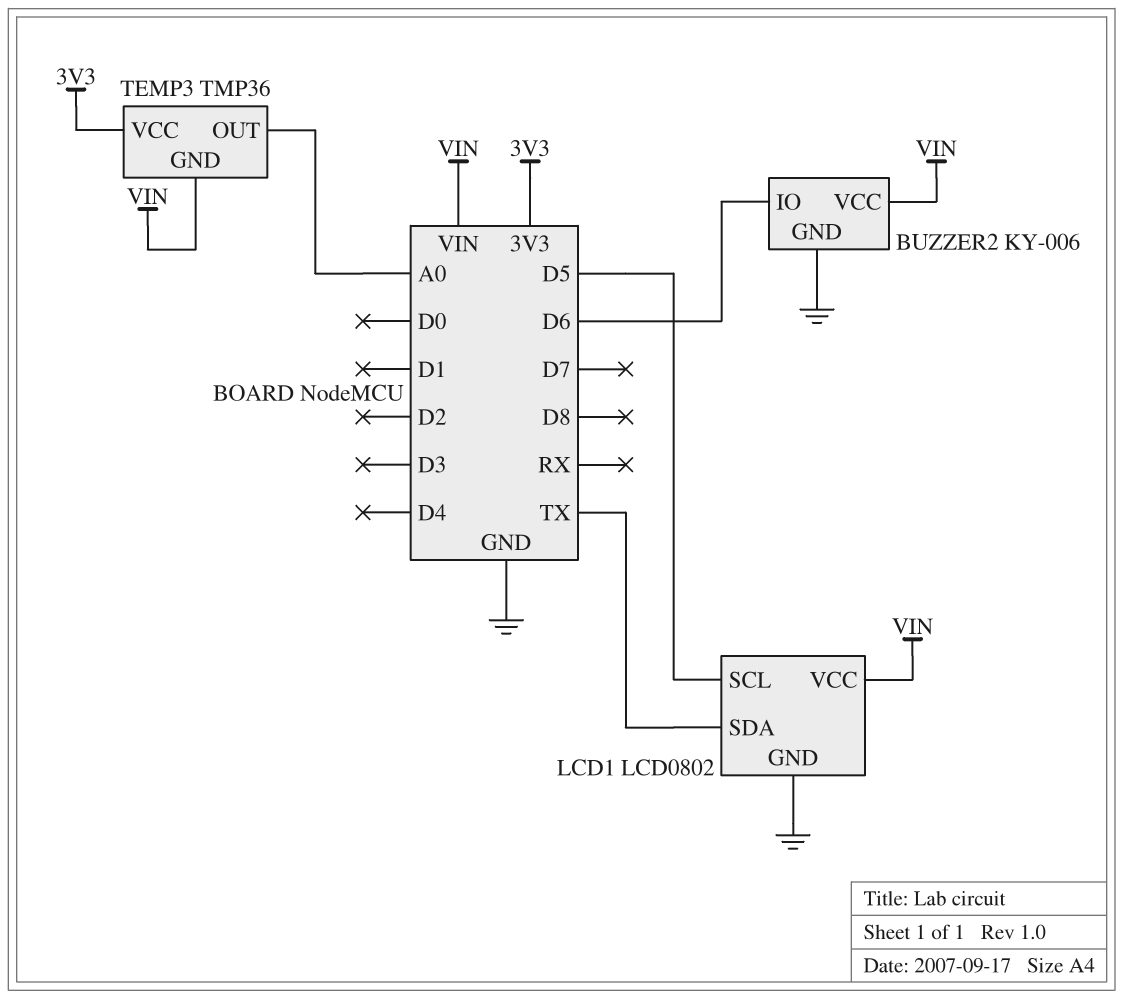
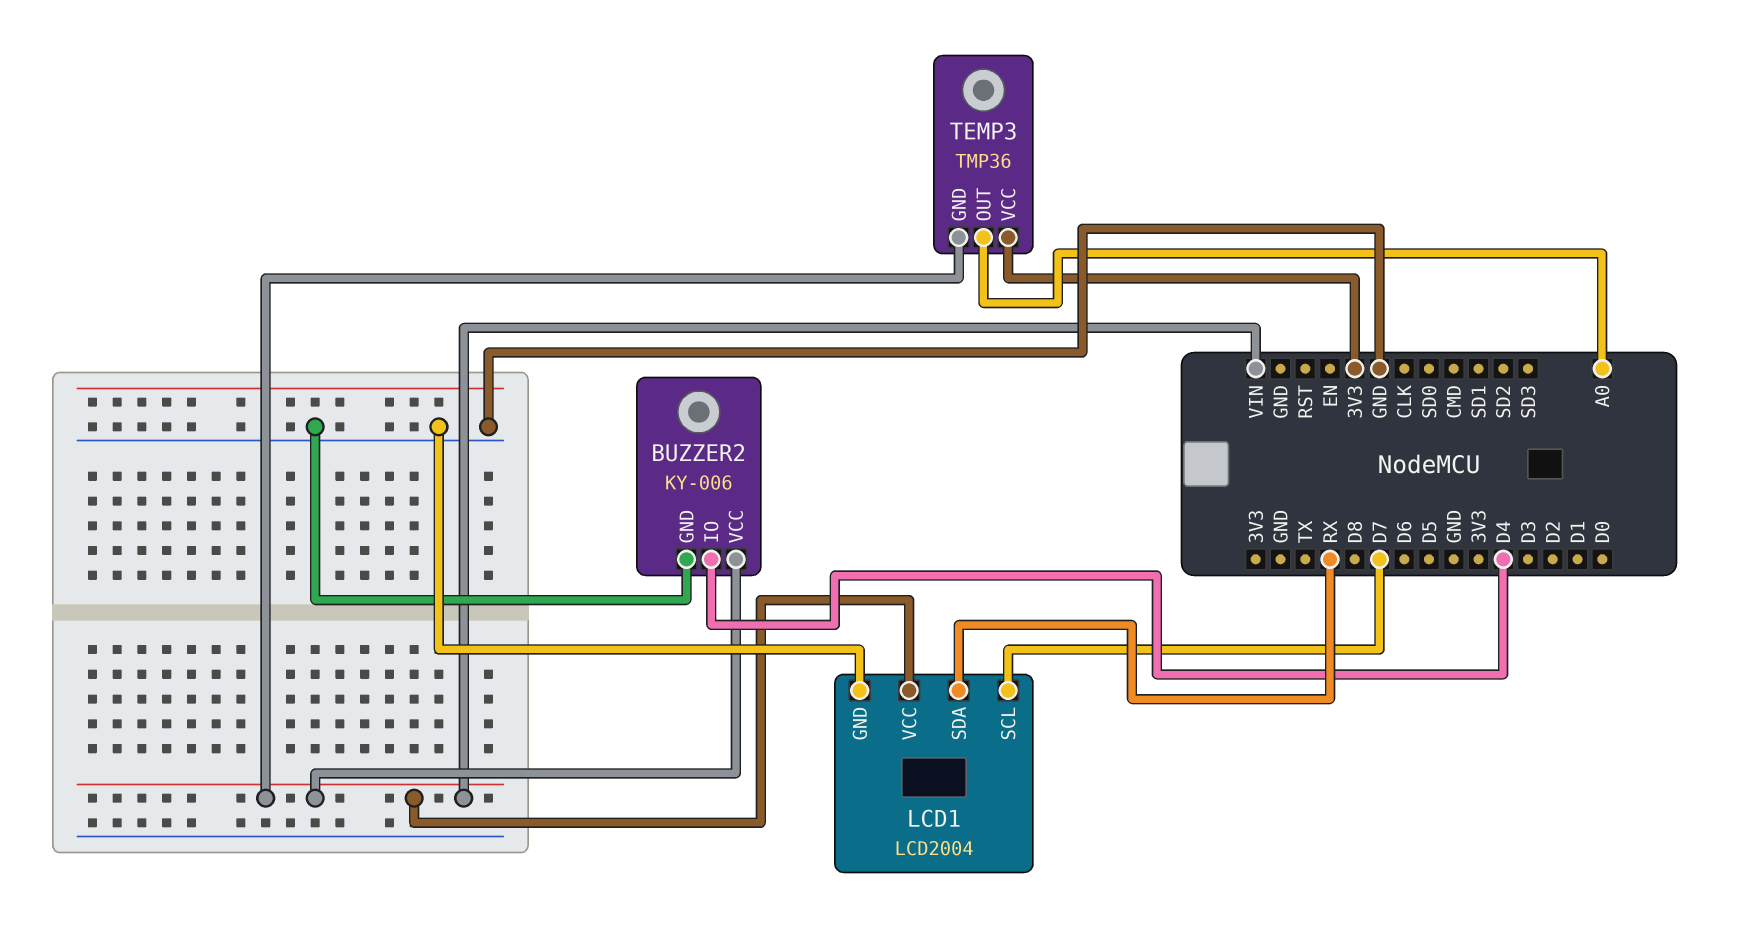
BUZZER2 pin IO: D6 -> D4
LCD1: LCD0802 -> LCD2004
LCD1 pin SCL: D5 -> D7
LCD1 pin SDA: TX -> RX

